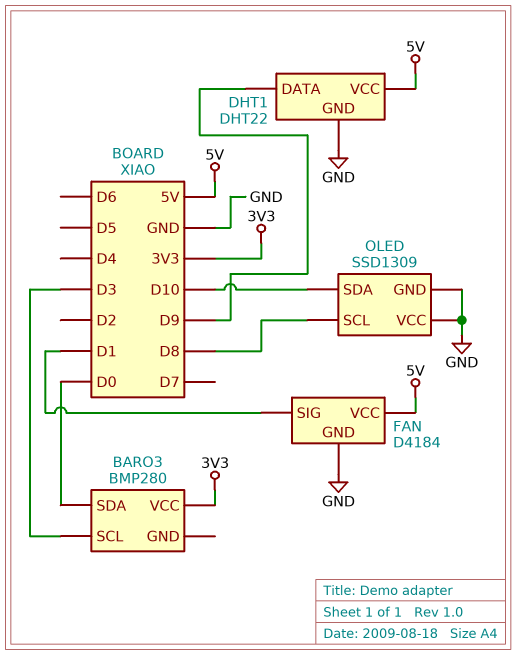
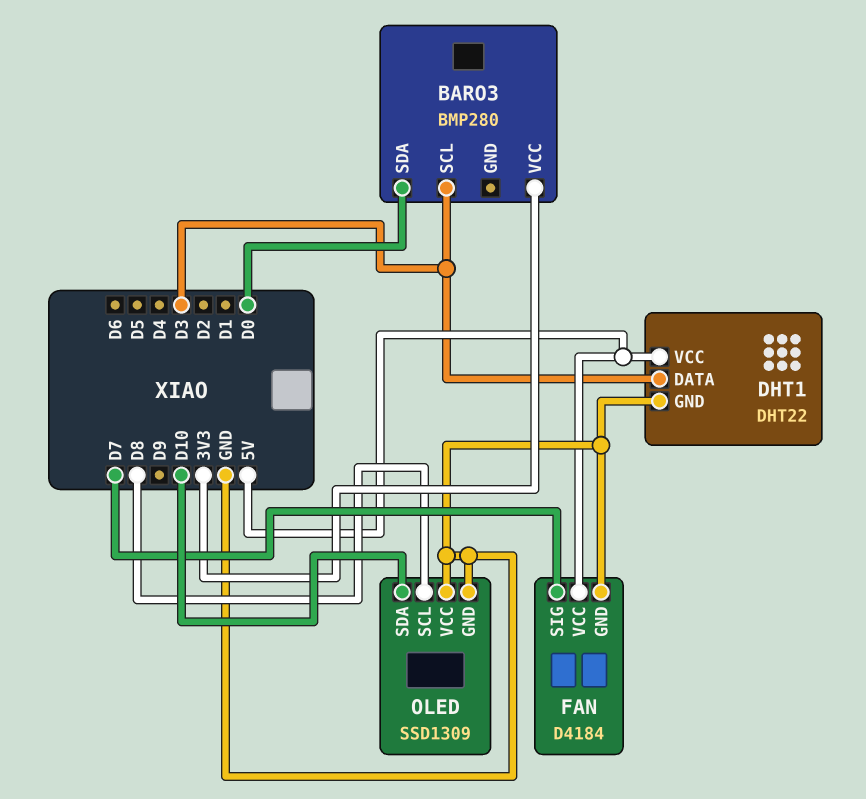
DHT1 pin DATA: D9 -> D3
FAN pin SIG: D1 -> D7

